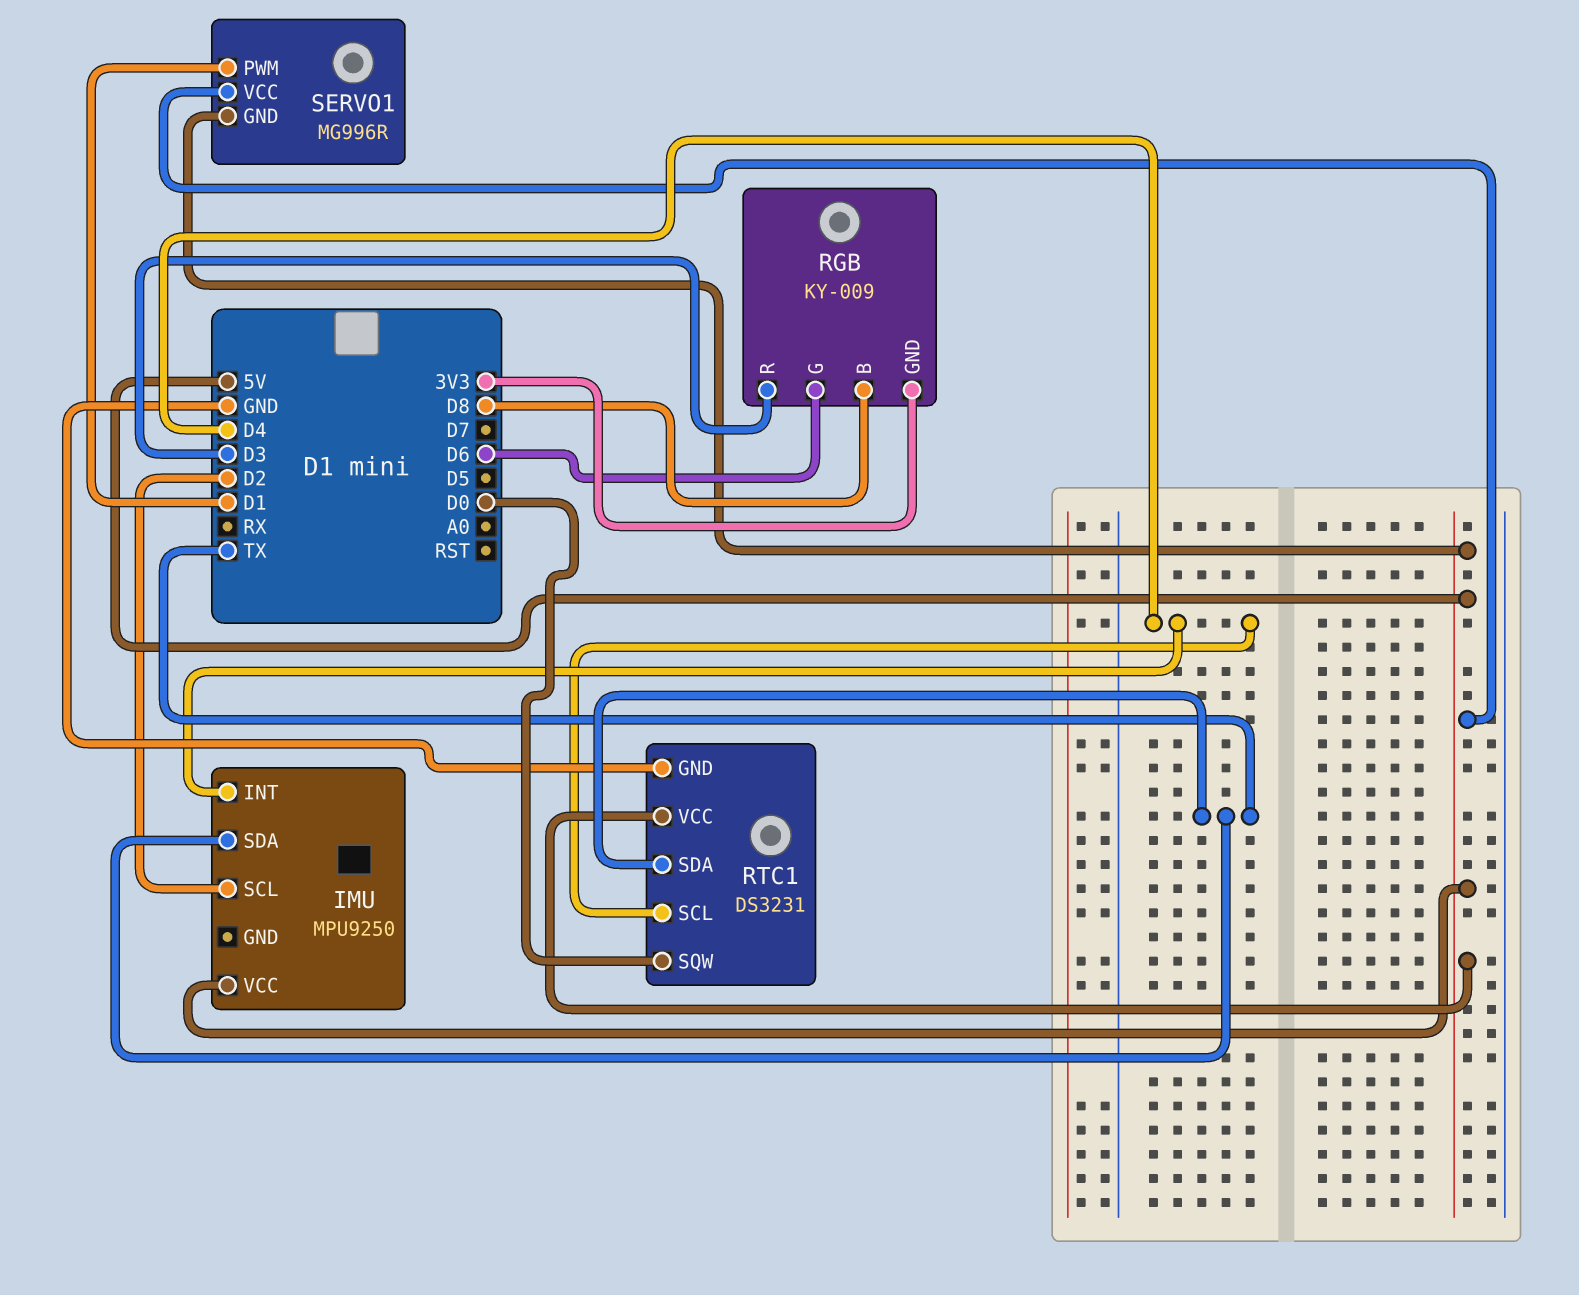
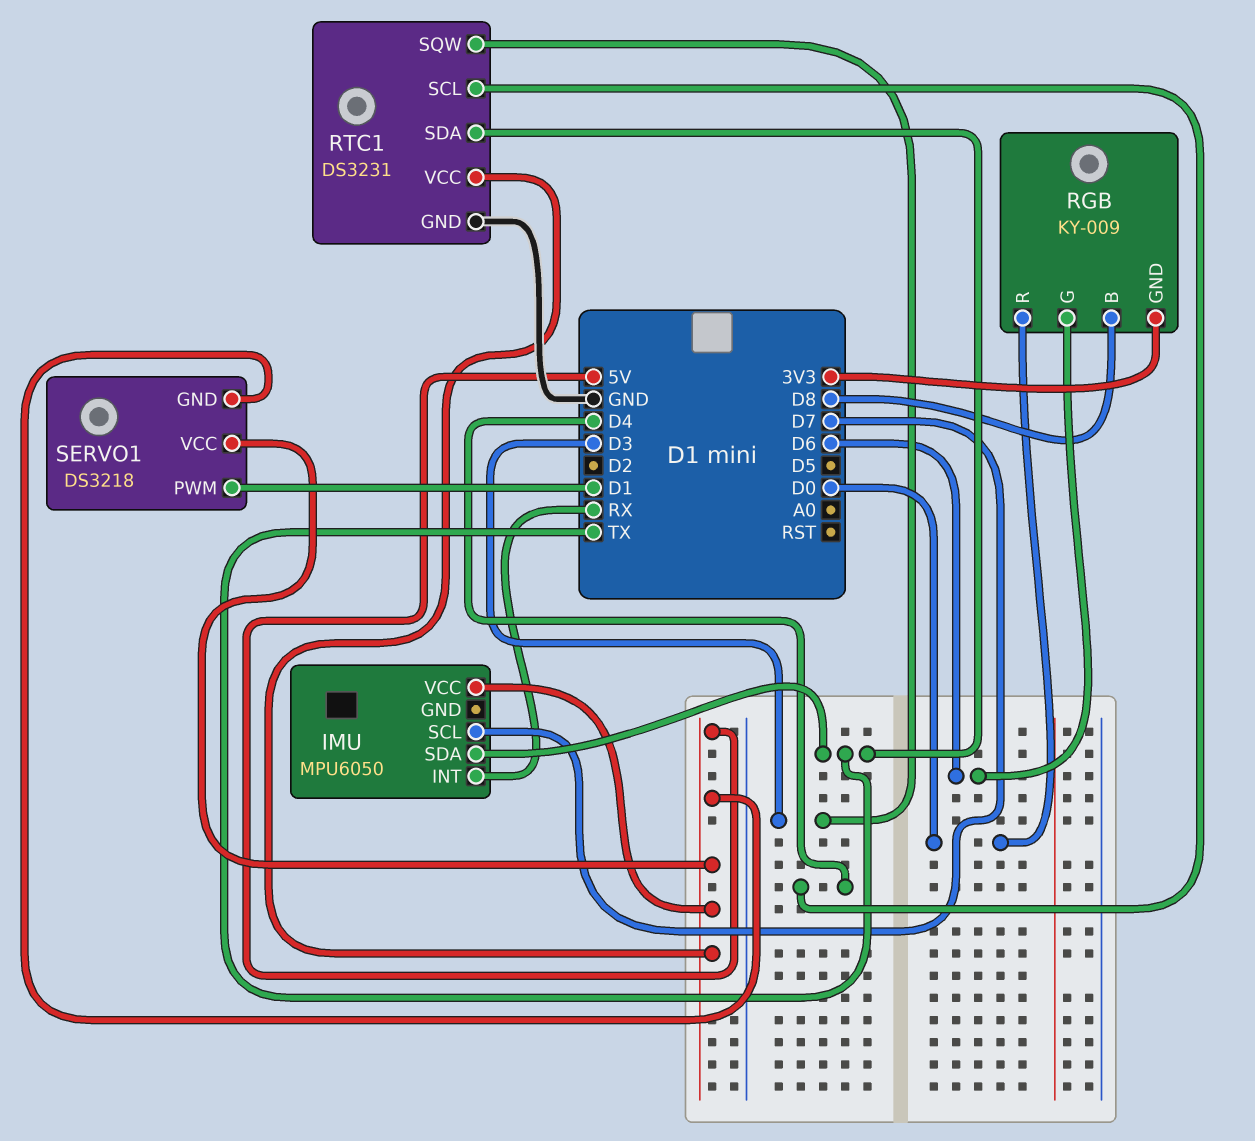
IMU: MPU9250 -> MPU6050
IMU pin INT: D4 -> RX
IMU pin SCL: D2 -> D7
RGB pin R: D3 -> D0
RTC1 pin SQW: D0 -> D3
SERVO1: MG996R -> DS3218

